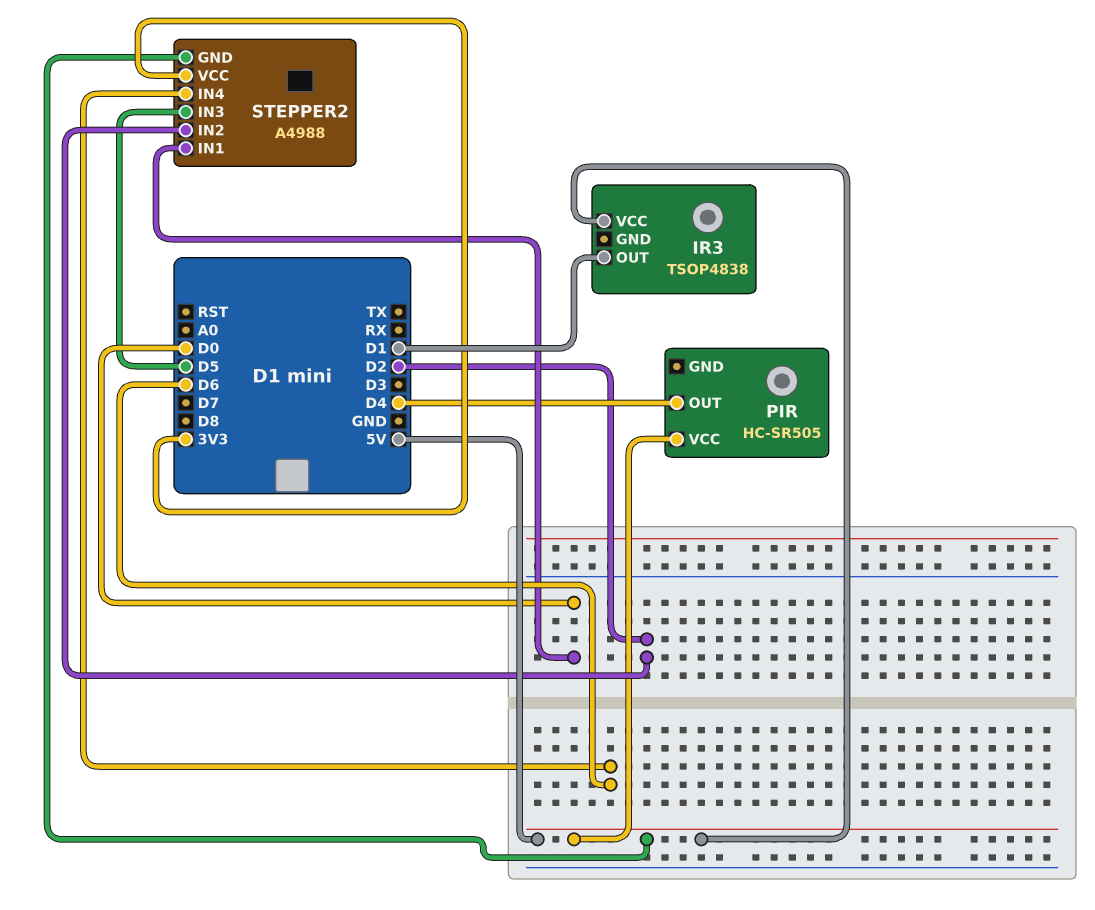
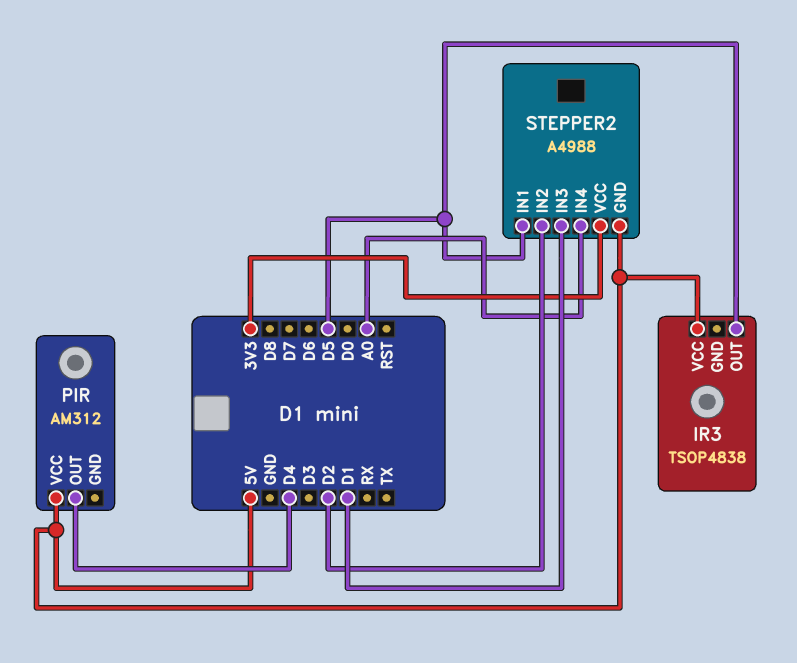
IR3 pin OUT: D1 -> D5
PIR: HC-SR505 -> AM312
STEPPER2 pin IN1: D0 -> D5
STEPPER2 pin IN3: D5 -> D1
STEPPER2 pin IN4: D6 -> A0

